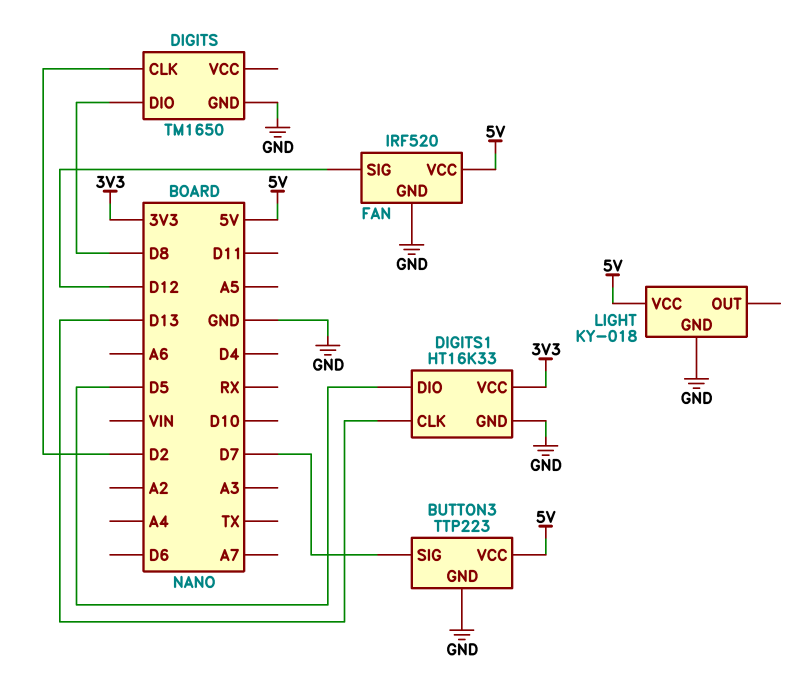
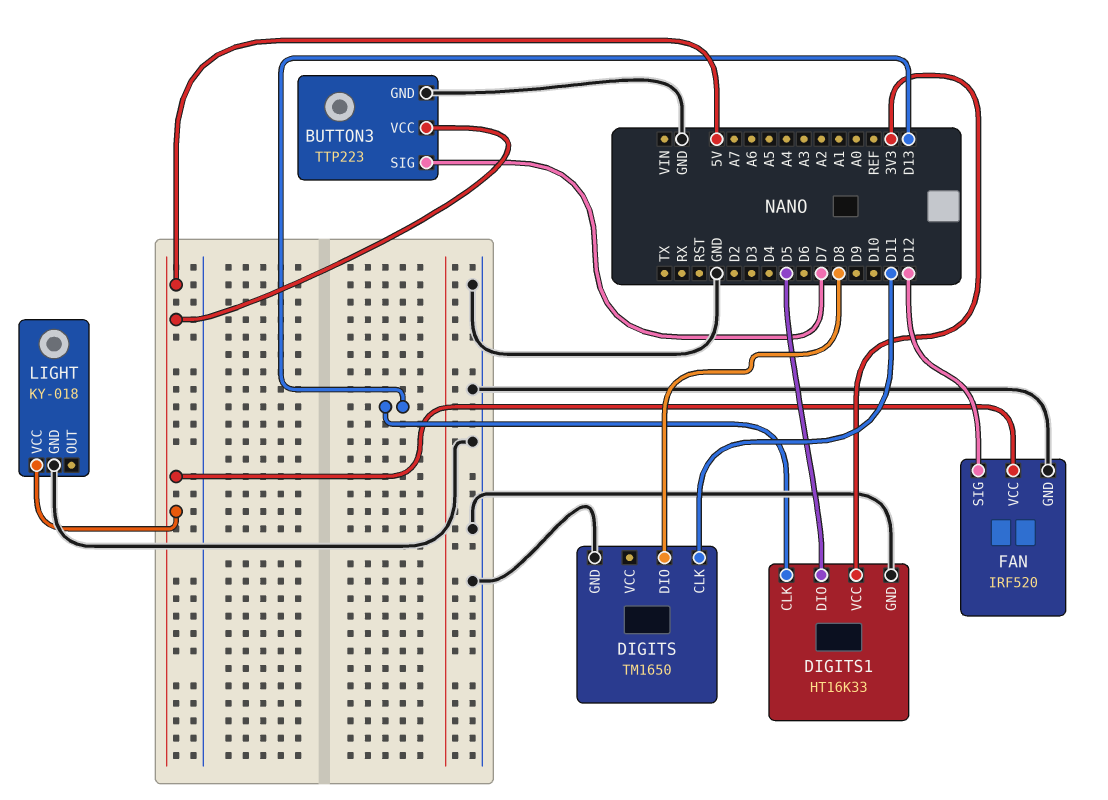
DIGITS pin CLK: D2 -> D11

